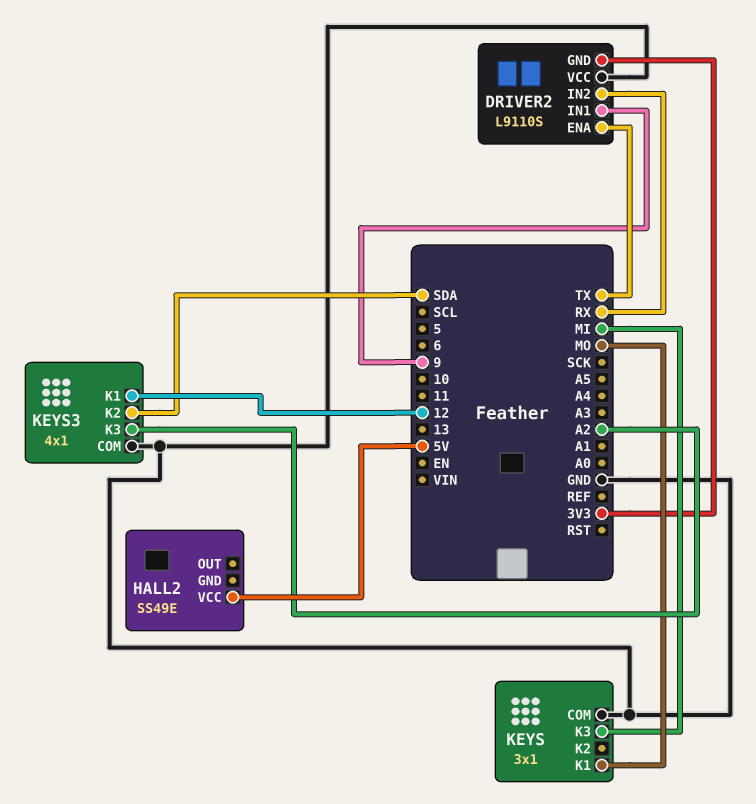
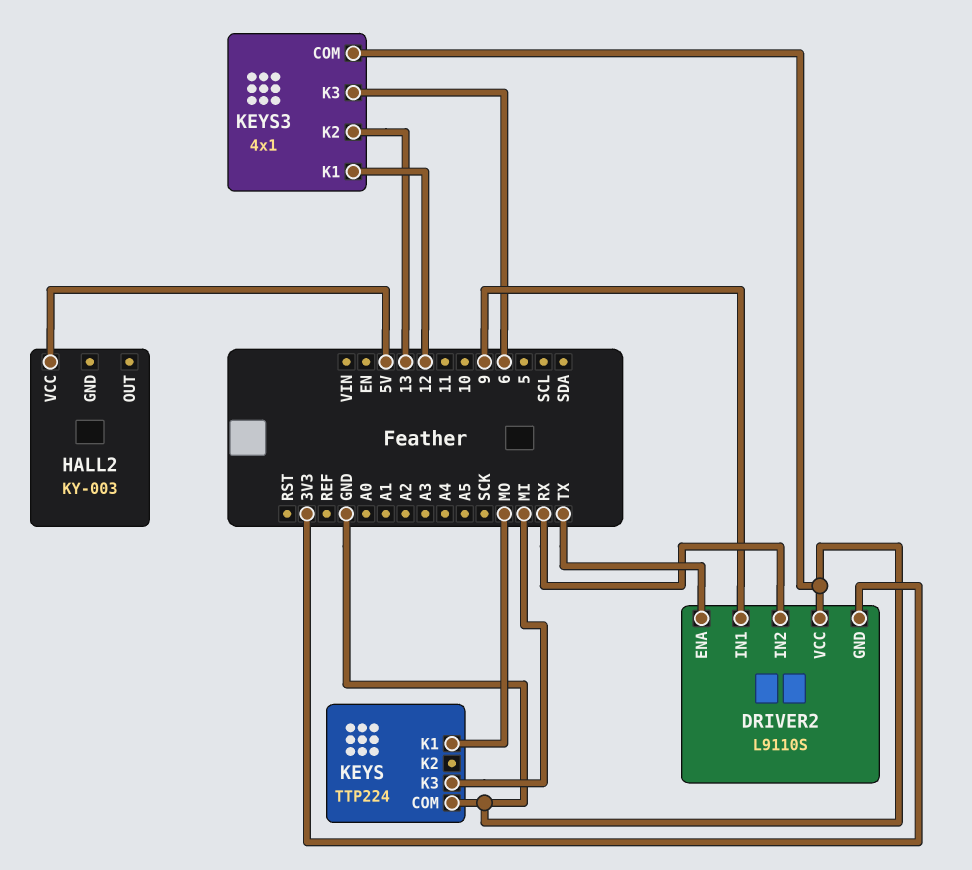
HALL2: SS49E -> KY-003
KEYS: 3x1 -> TTP224
KEYS3 pin K2: SDA -> 13
KEYS3 pin K3: A2 -> 6

